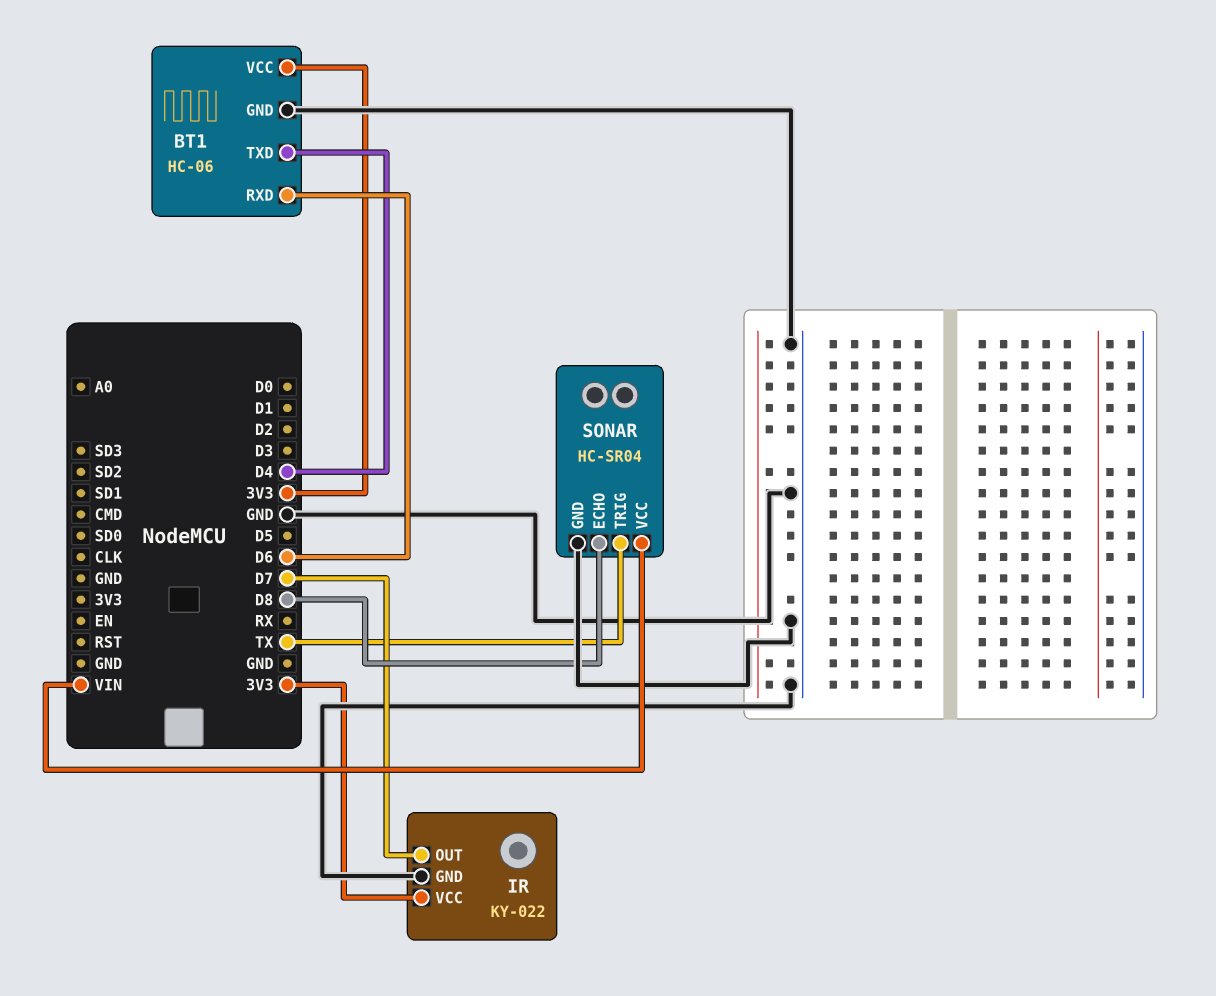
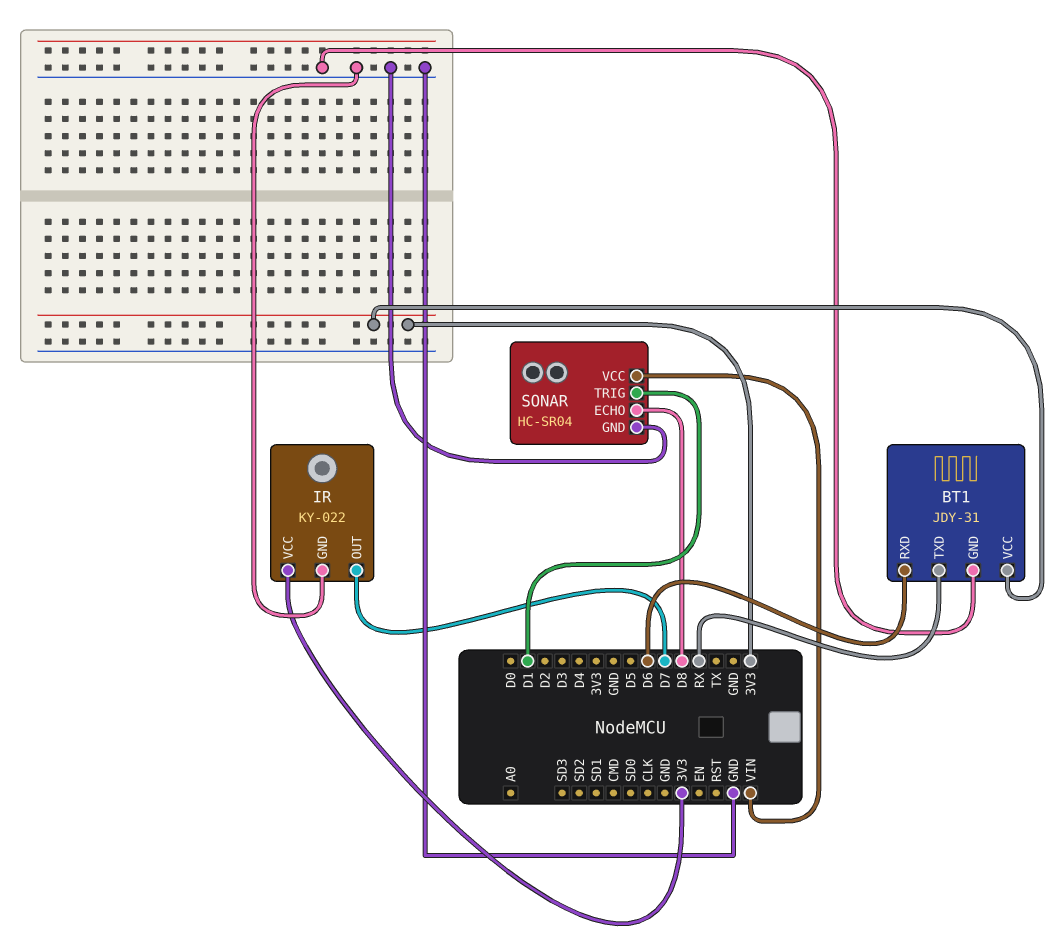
BT1: HC-06 -> JDY-31
BT1 pin TXD: D4 -> RX
SONAR pin TRIG: TX -> D1

